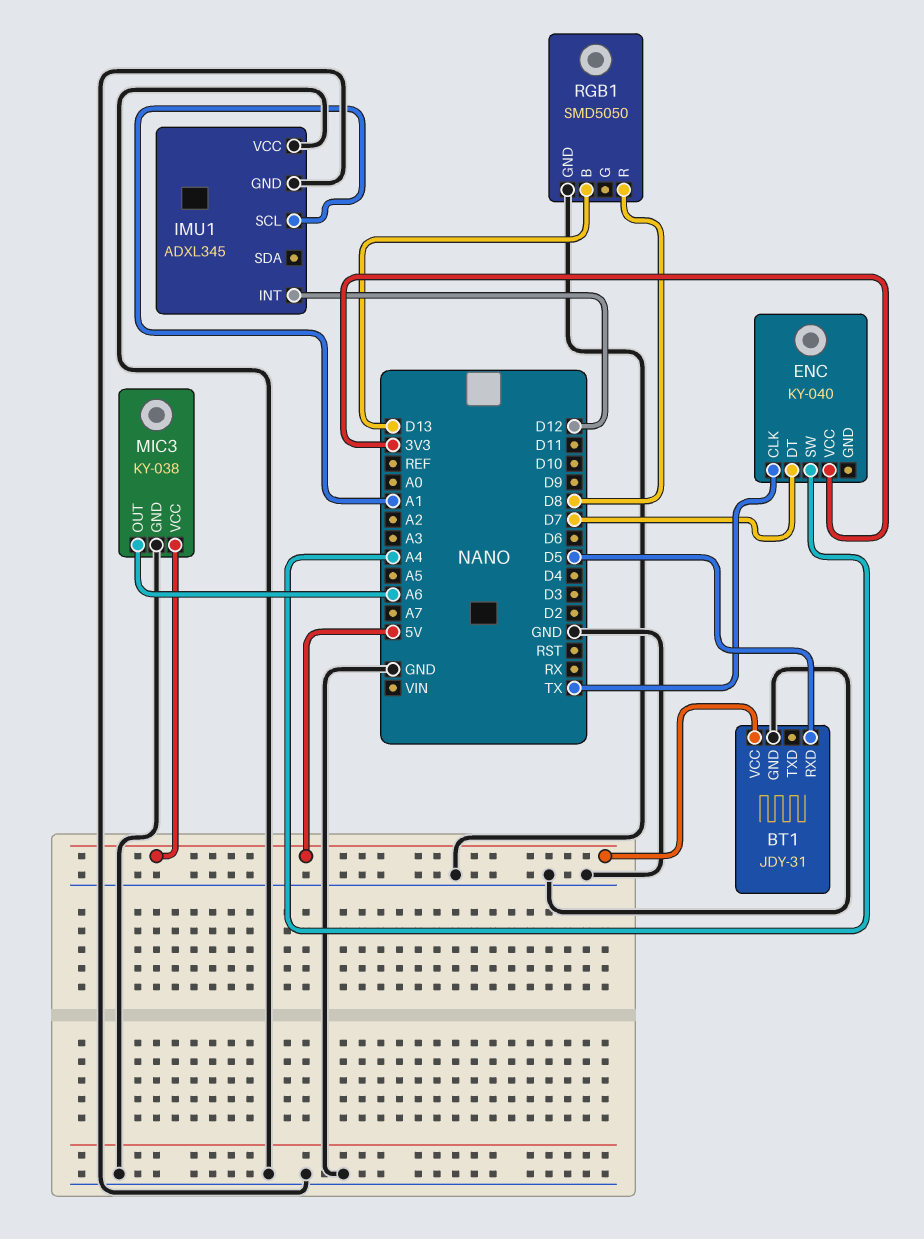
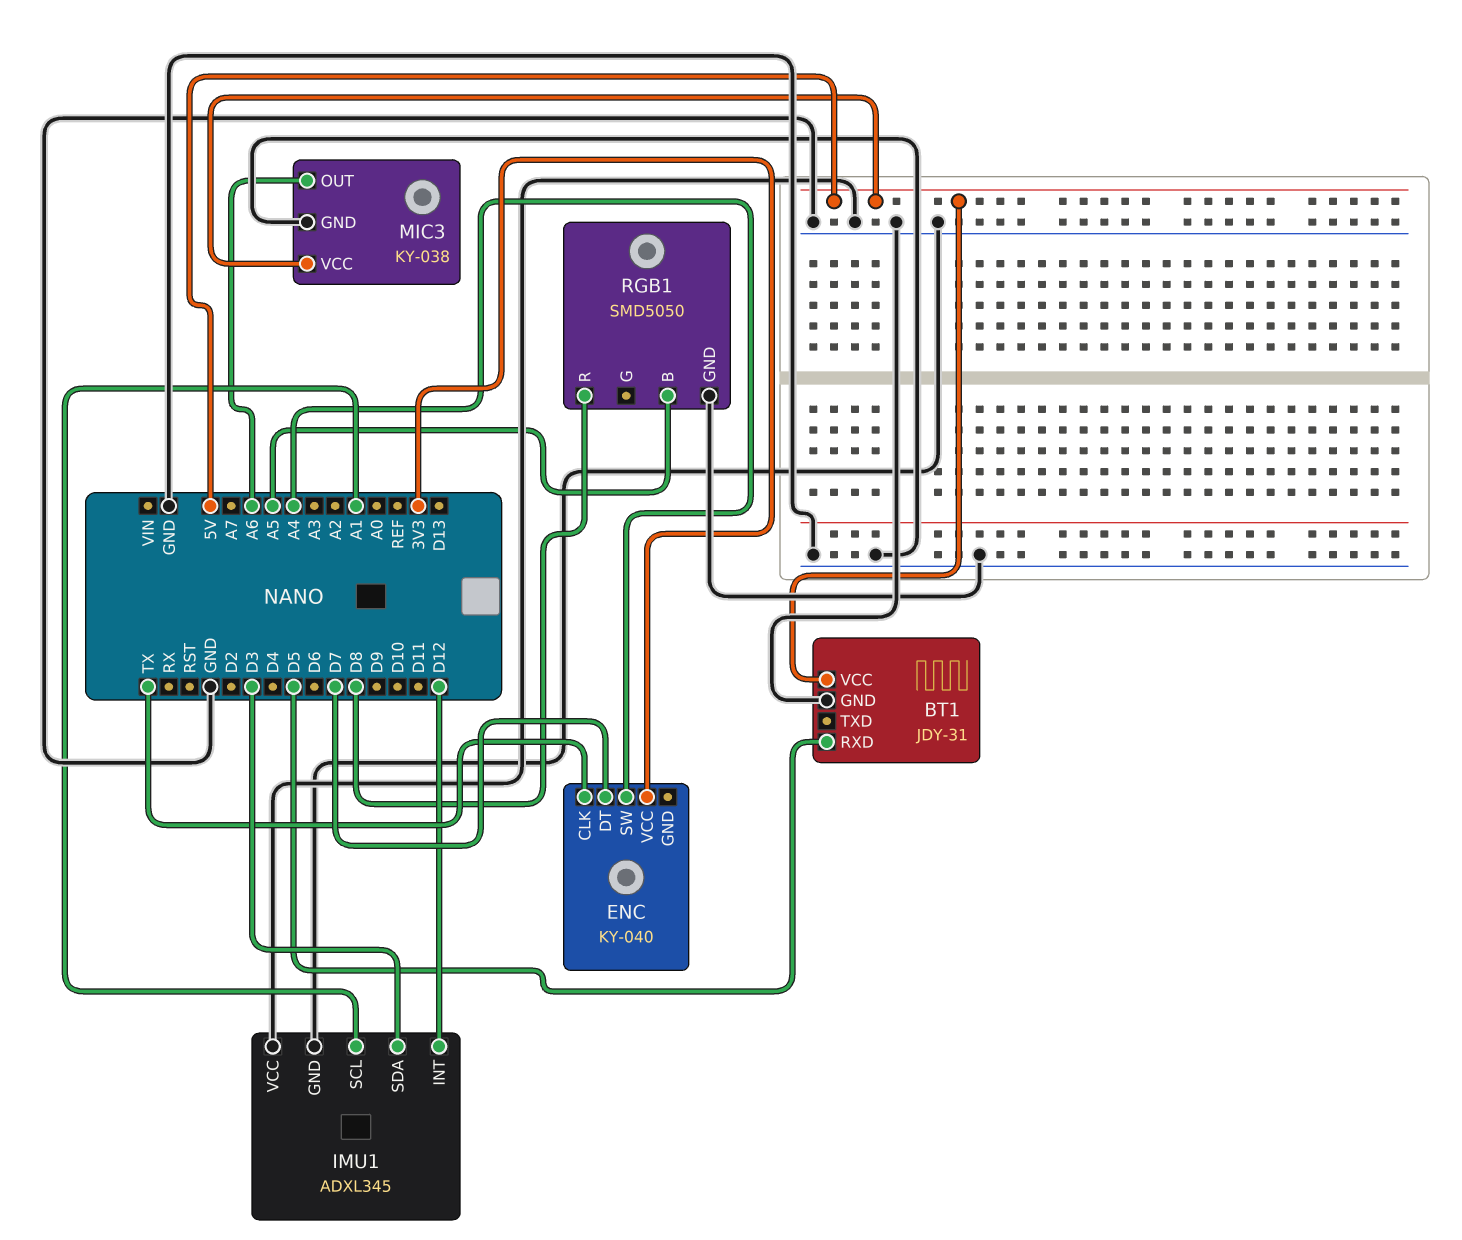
IMU1 pin SDA: none -> D3
RGB1 pin B: D13 -> A5

